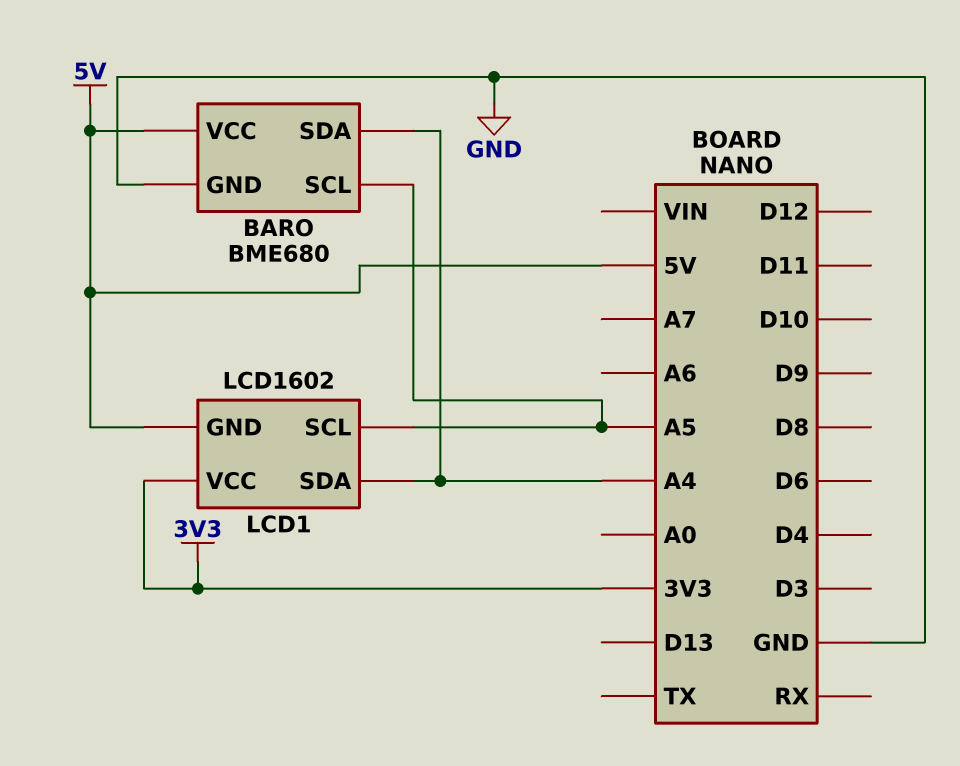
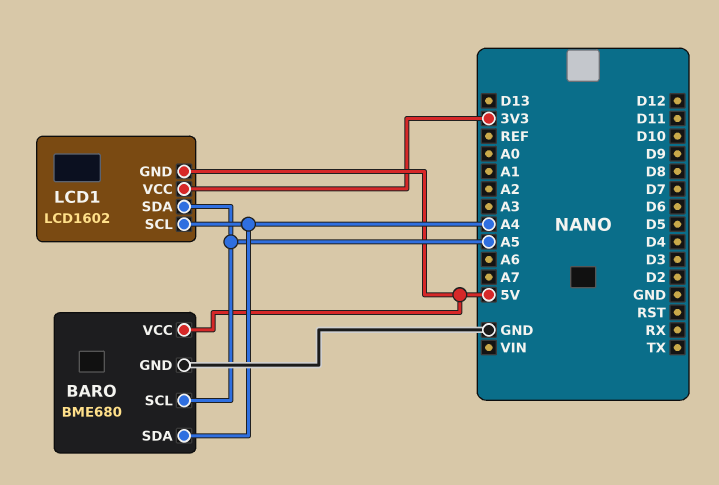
LCD1 pin SCL: A5 -> A4
LCD1 pin SDA: A4 -> A5

